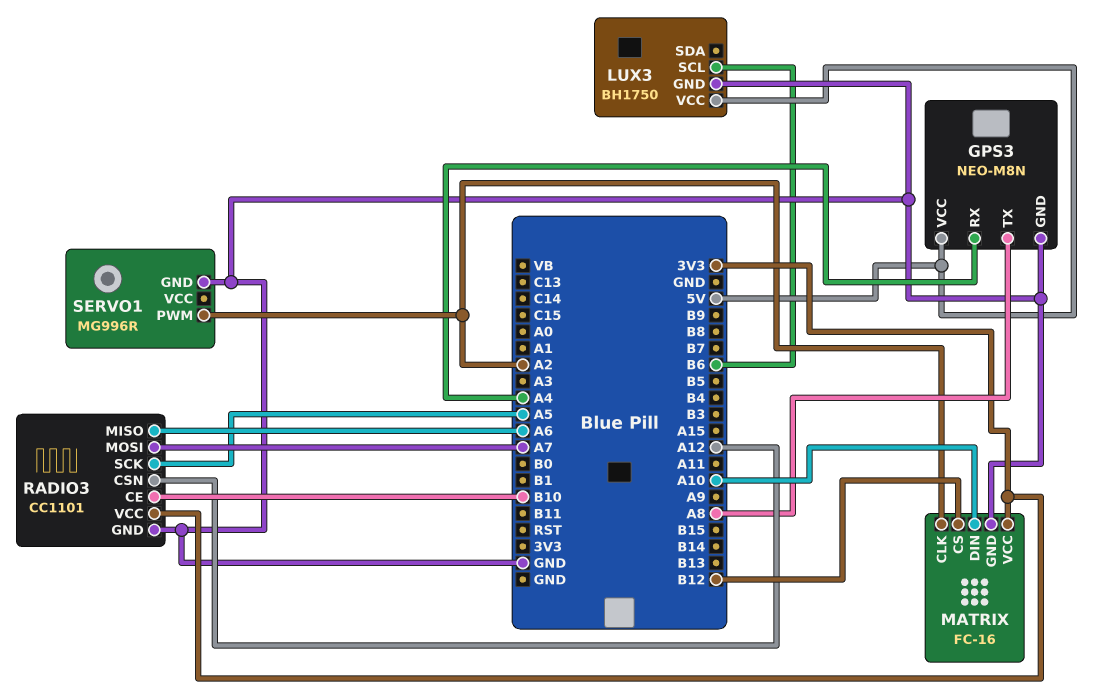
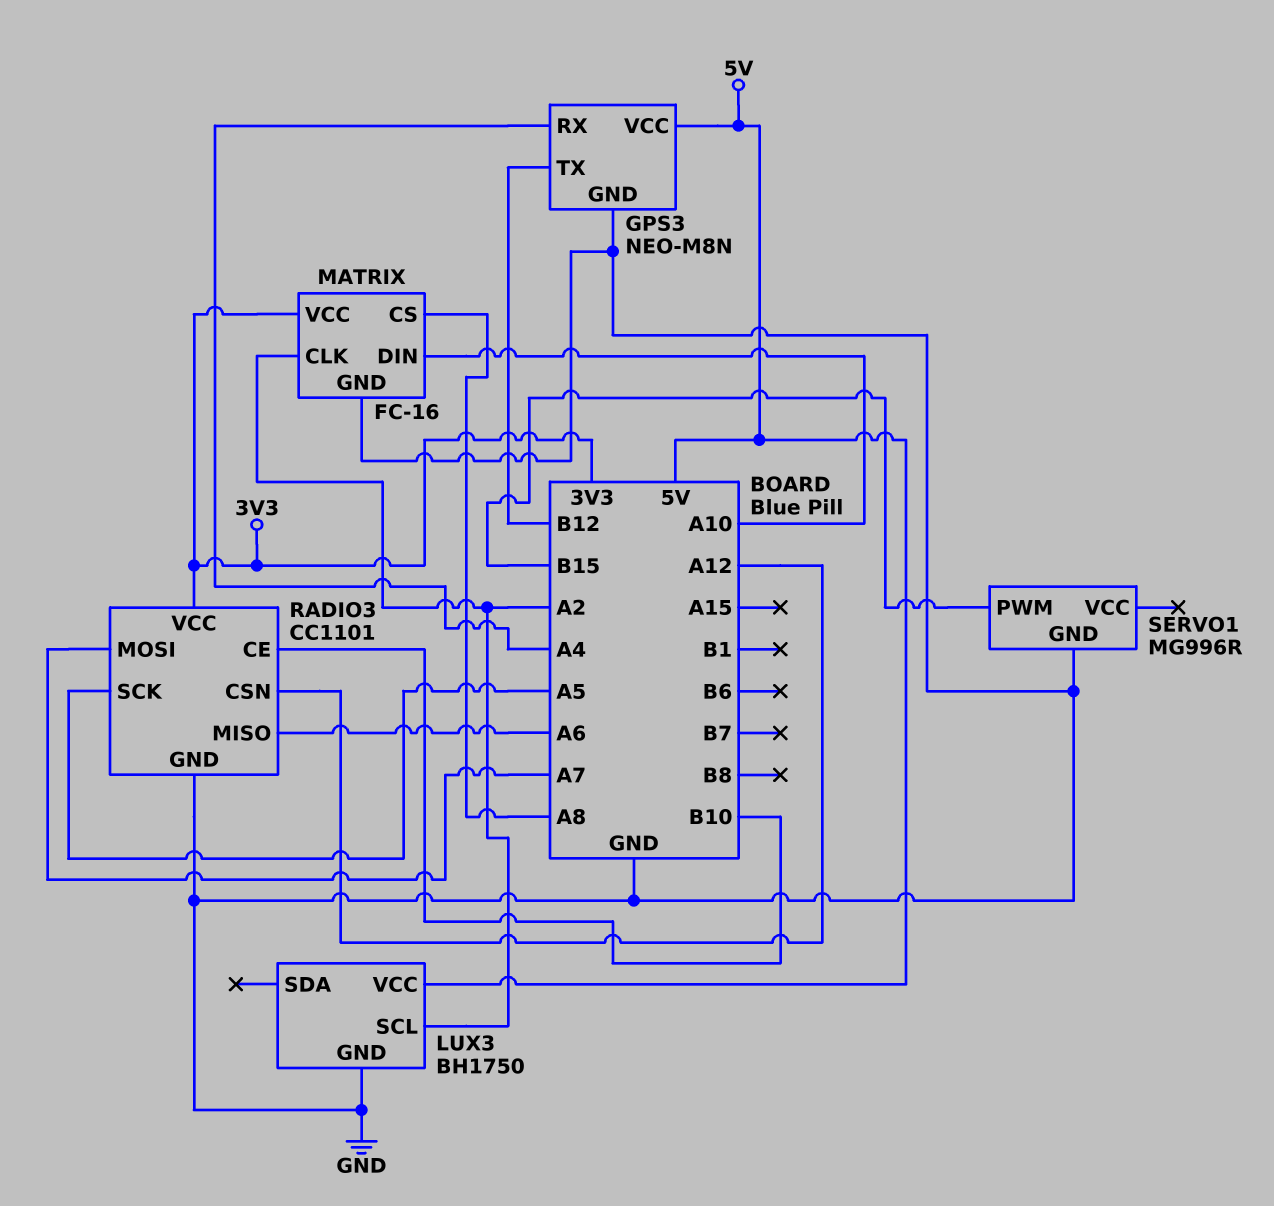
GPS3 pin TX: A8 -> B12
LUX3 pin SCL: B6 -> A2
MATRIX pin CS: B12 -> A8
SERVO1 pin PWM: A2 -> B15

